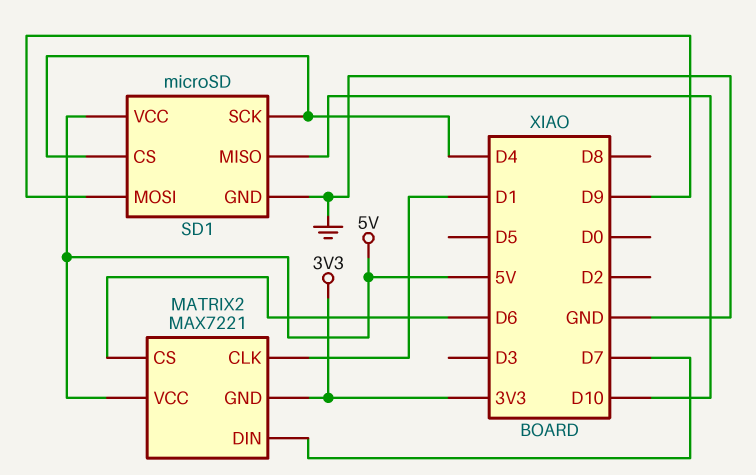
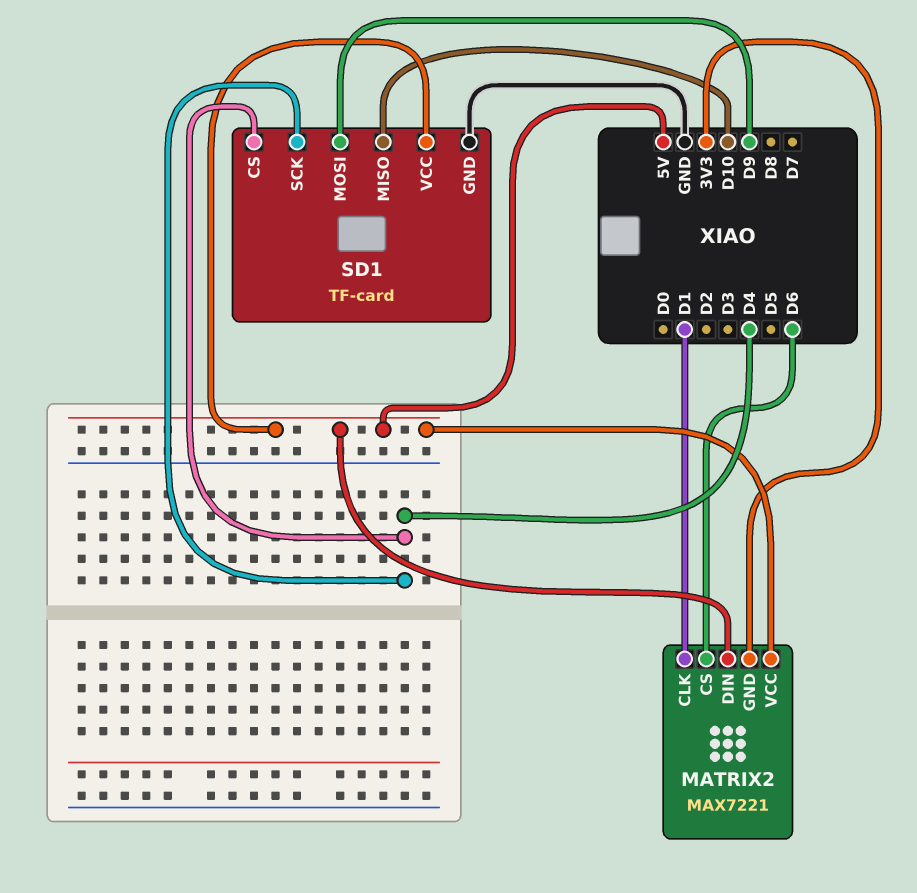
MATRIX2 pin DIN: D7 -> 5V
SD1: microSD -> TF-card

